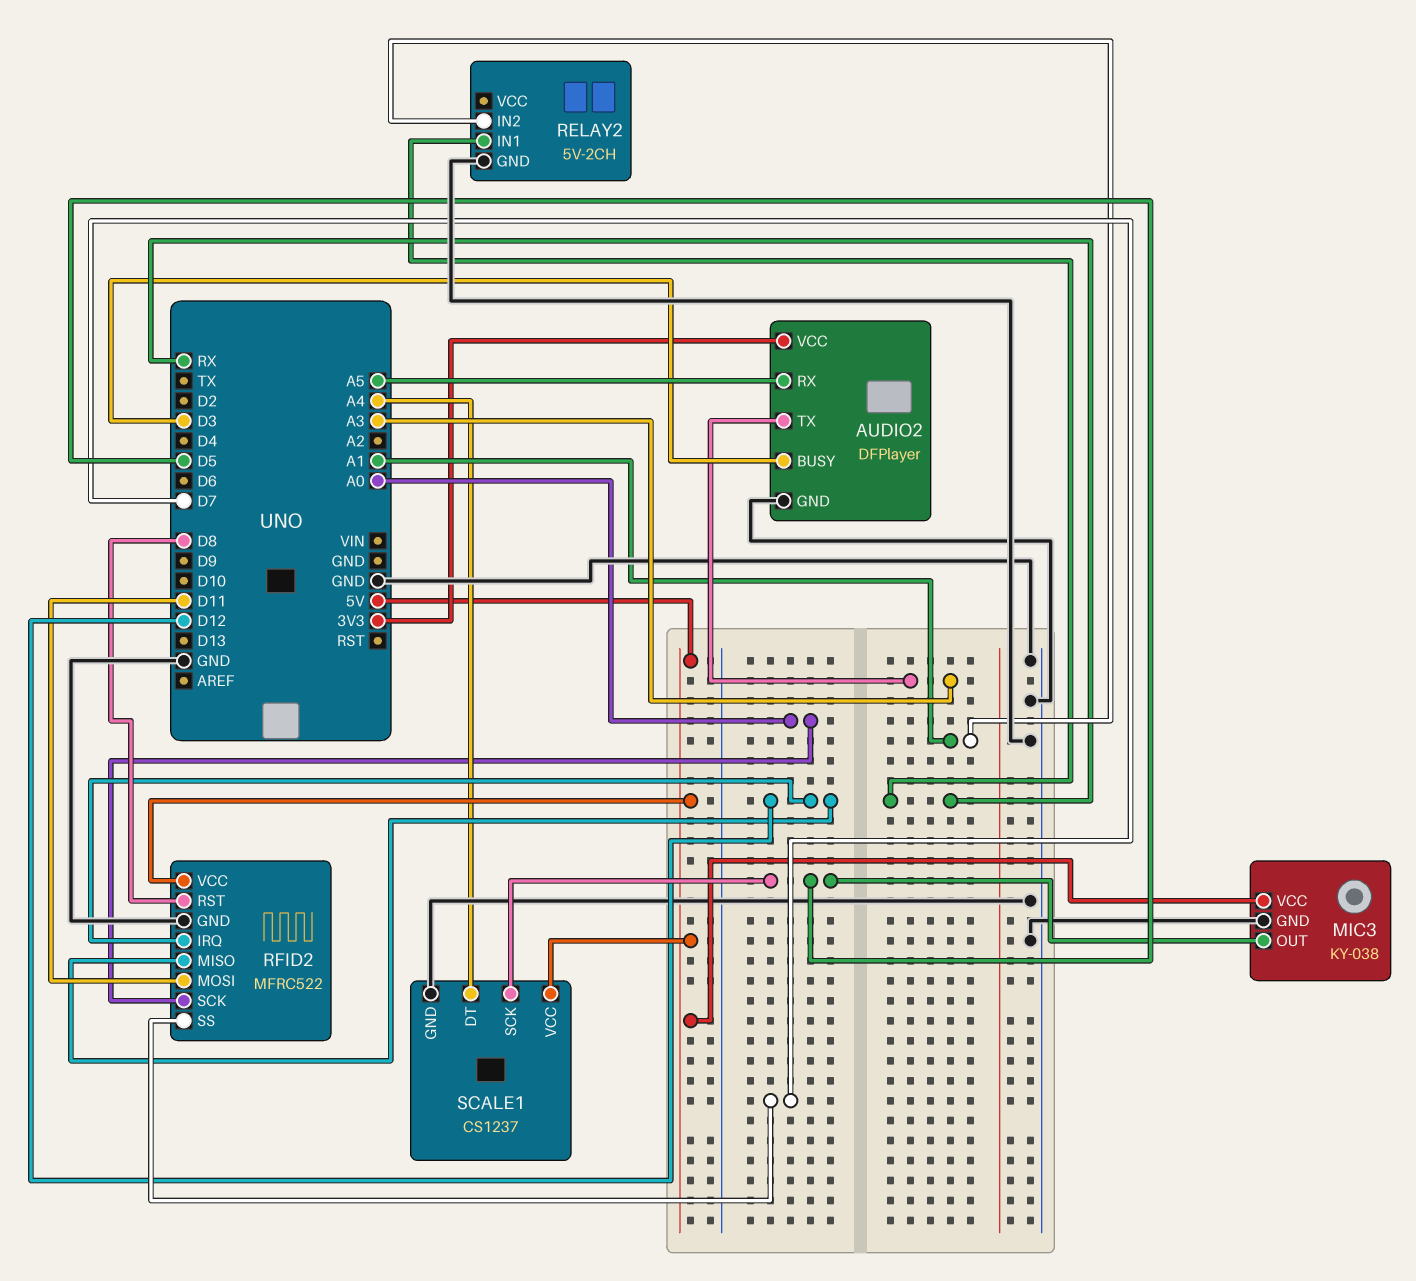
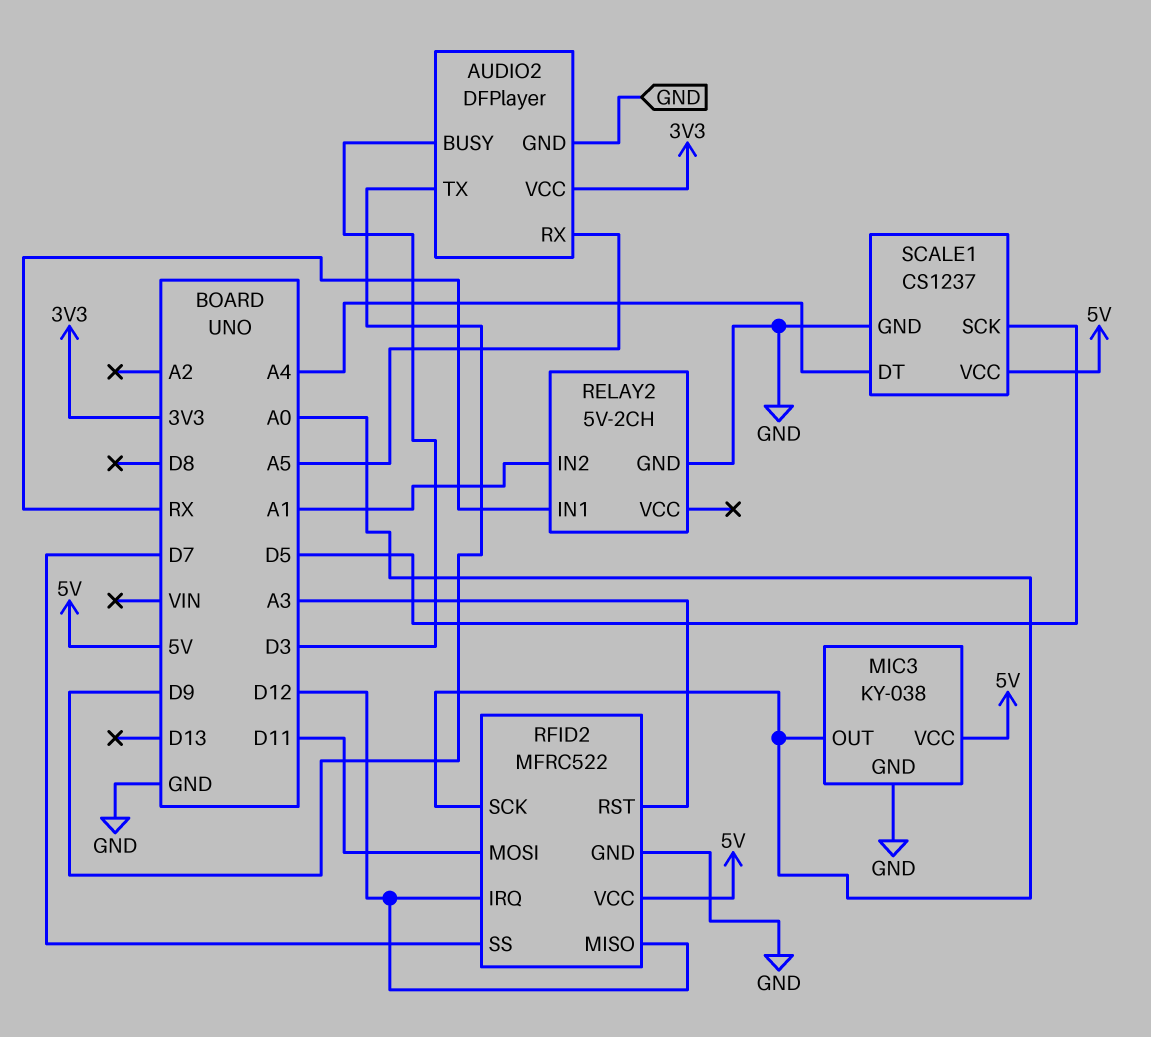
AUDIO2 pin TX: A3 -> D9
MIC3 pin OUT: D5 -> A0
RFID2 pin RST: D8 -> A3

